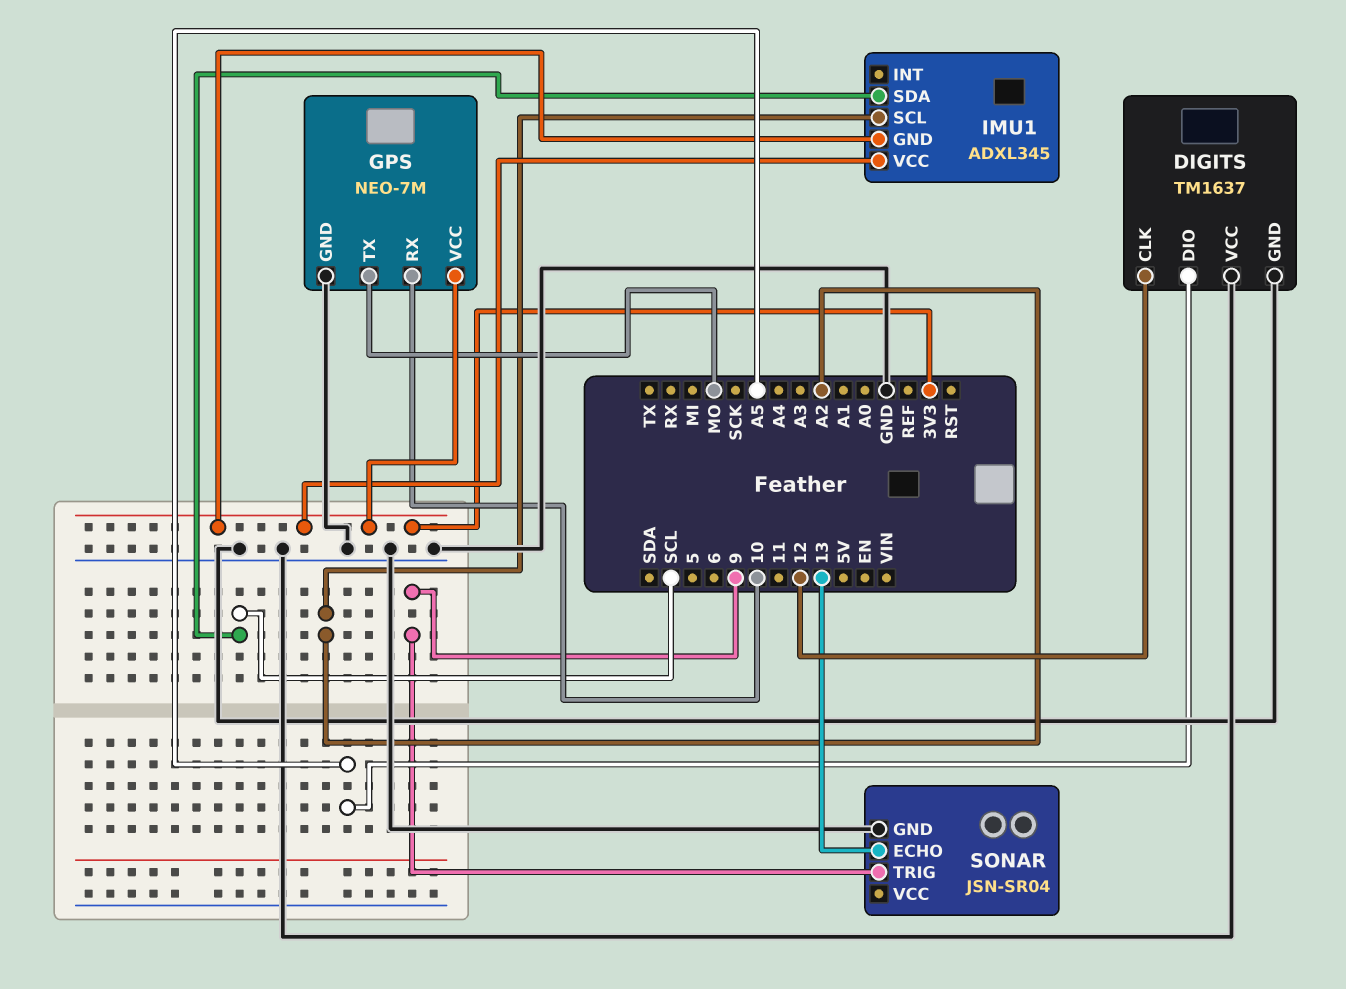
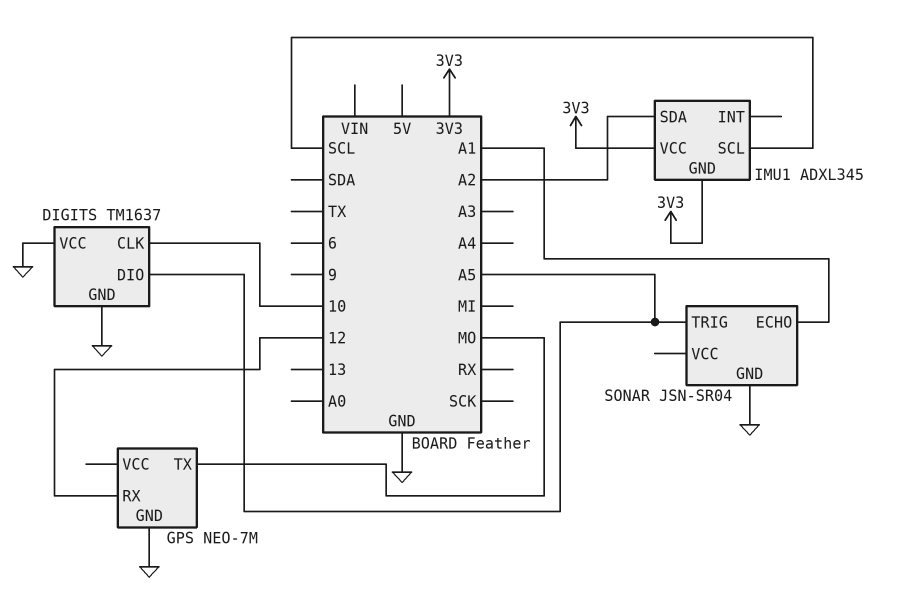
DIGITS pin CLK: 12 -> 10
GPS pin RX: 10 -> 12
GPS pin VCC: 3V3 -> none
IMU1 pin SCL: A2 -> SCL
IMU1 pin SDA: SCL -> A2
SONAR pin ECHO: 13 -> A1
SONAR pin TRIG: 9 -> A5

